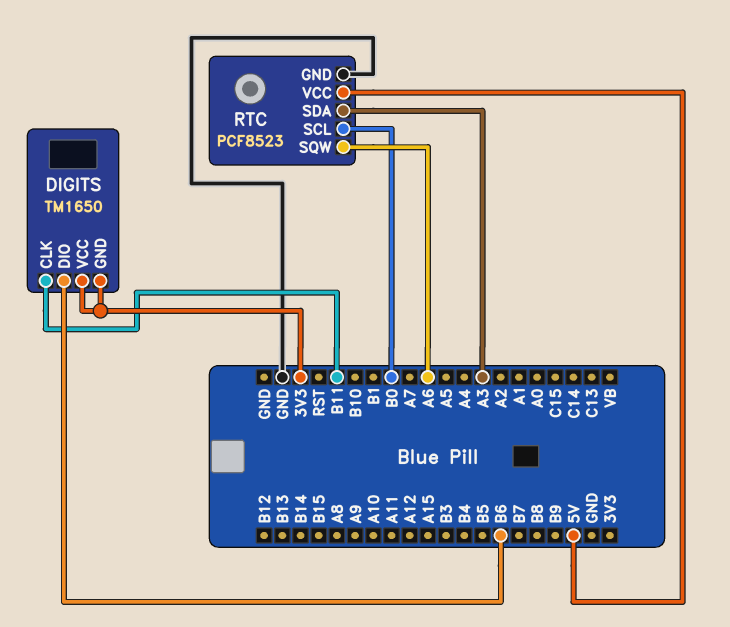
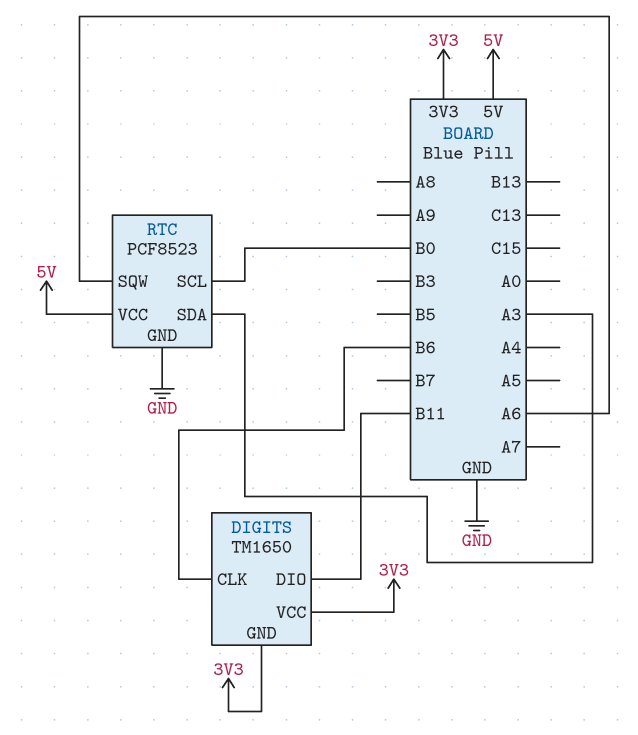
DIGITS pin CLK: B11 -> B6
DIGITS pin DIO: B6 -> B11

